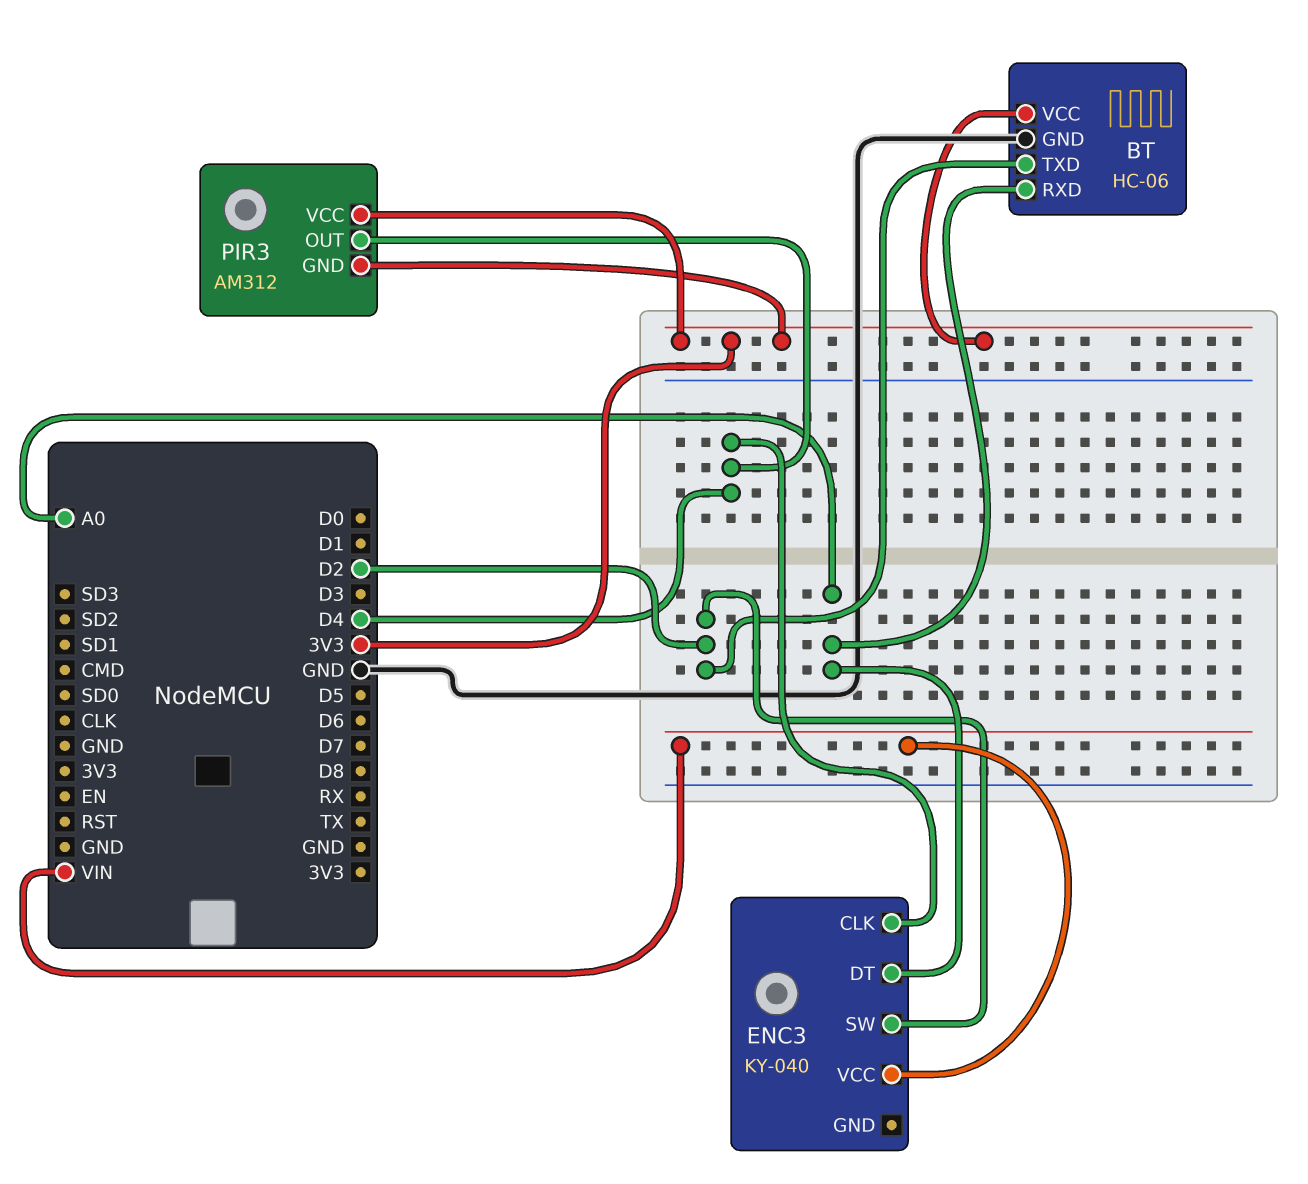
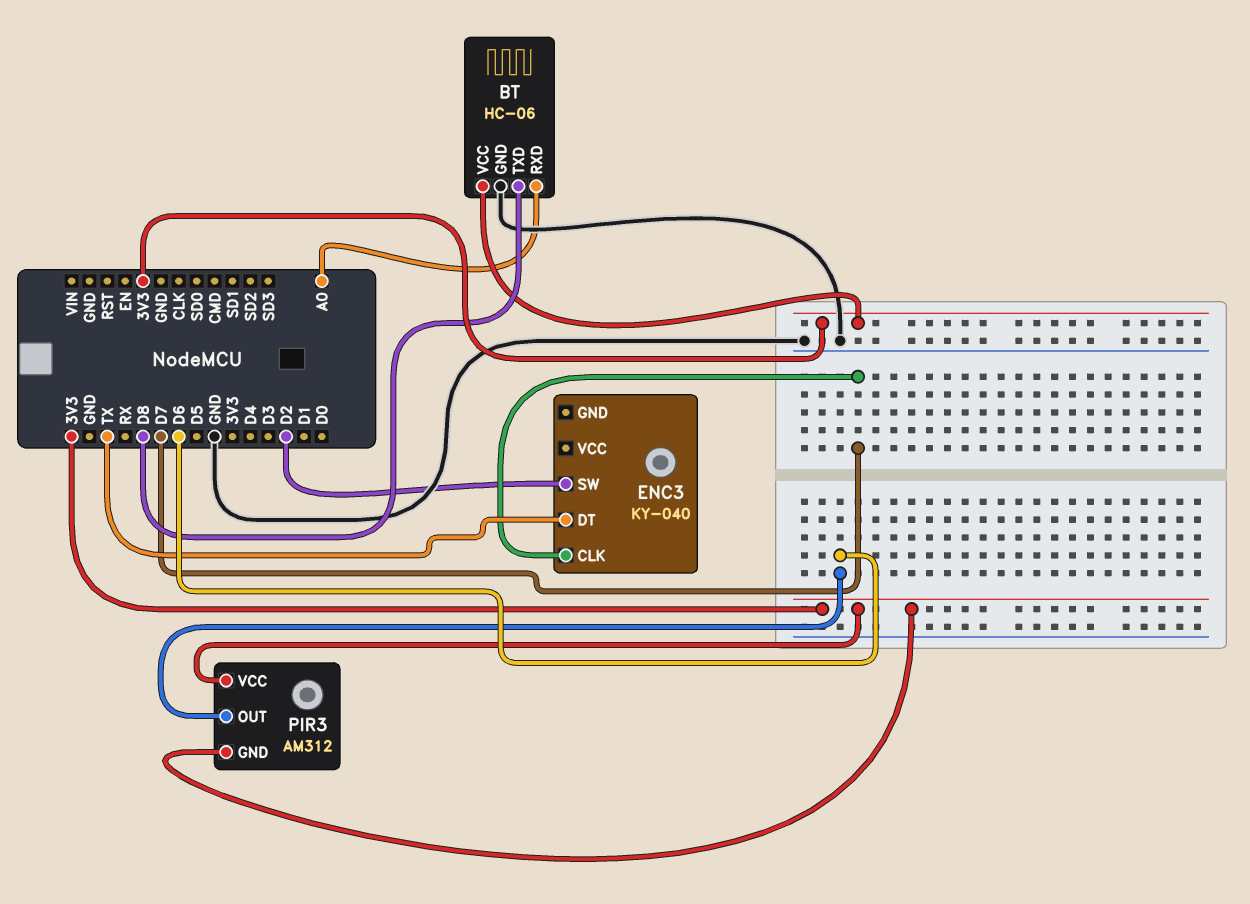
BT pin TXD: D2 -> D8
ENC3 pin CLK: D4 -> D7
ENC3 pin DT: A0 -> TX
ENC3 pin VCC: VIN -> none
PIR3 pin OUT: D4 -> D6

